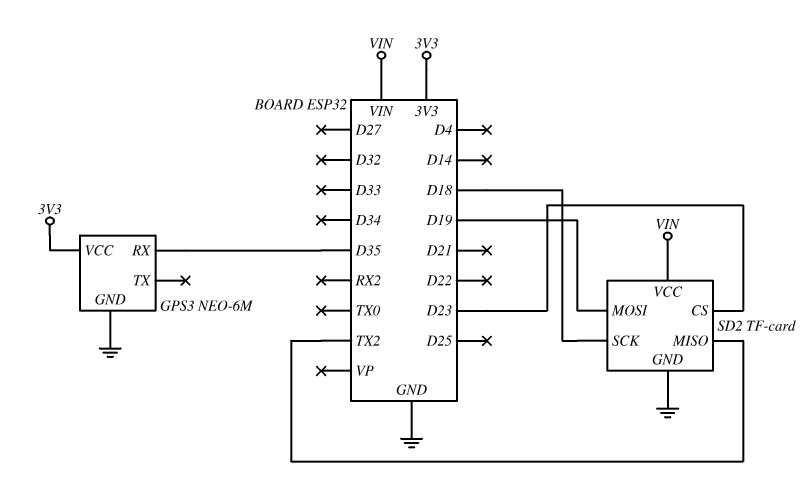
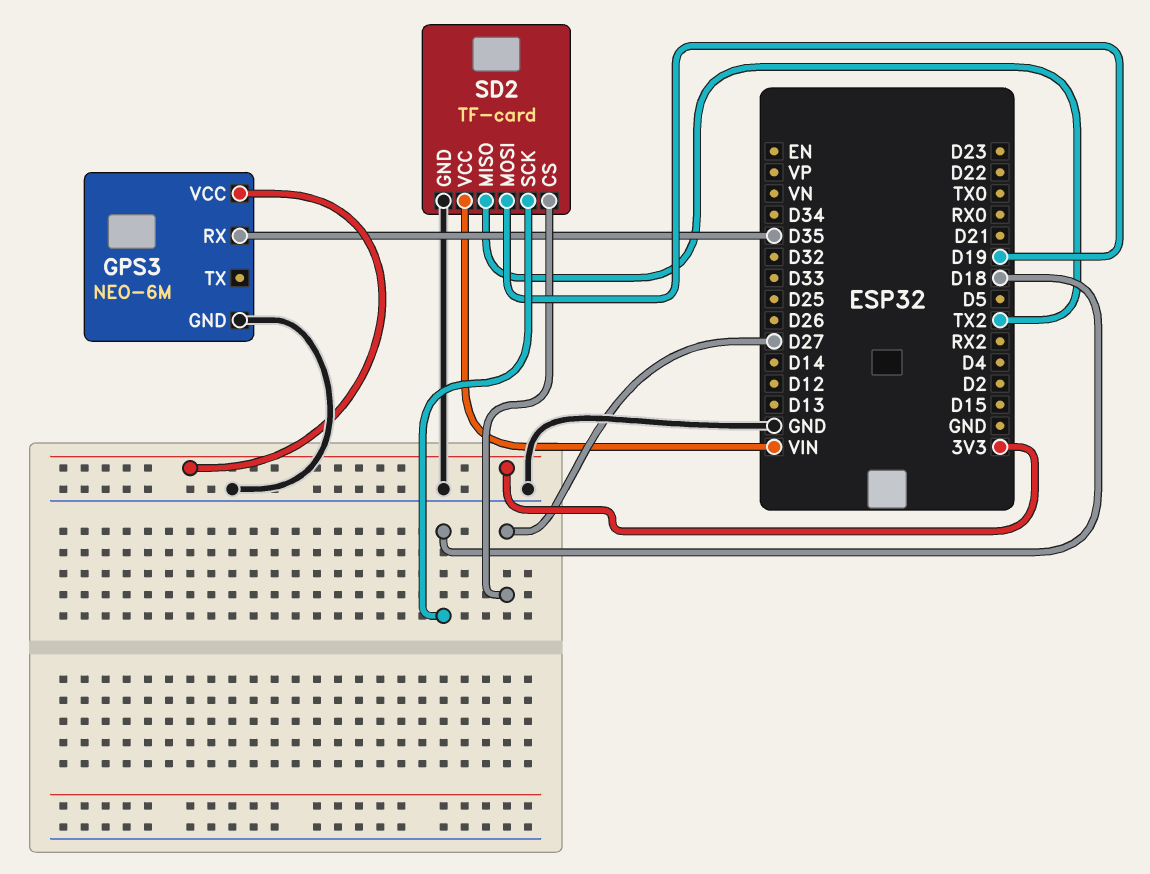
SD2 pin CS: D23 -> D27

